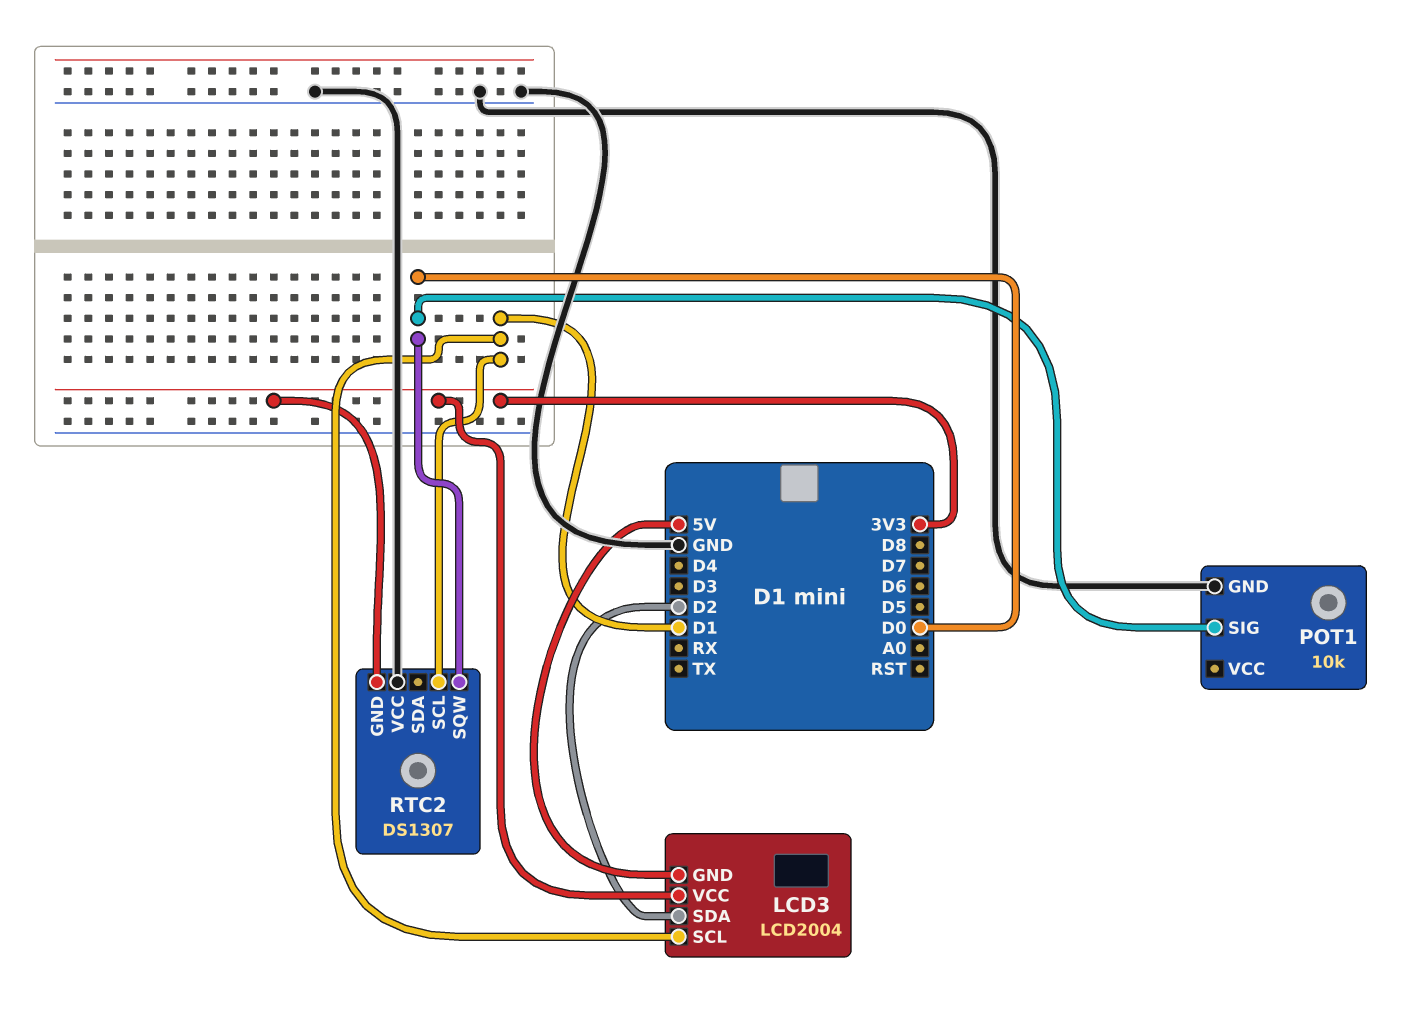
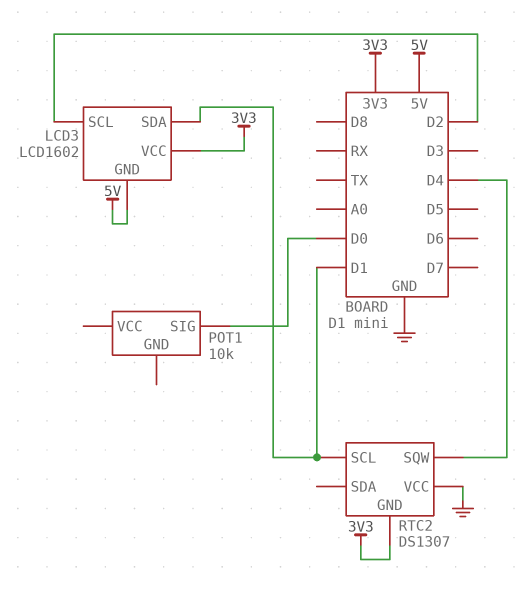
LCD3: LCD2004 -> LCD1602
LCD3 pin SCL: D1 -> D2
LCD3 pin SDA: D2 -> D1
POT1 pin GND: GND -> none
RTC2 pin SQW: D0 -> D4

